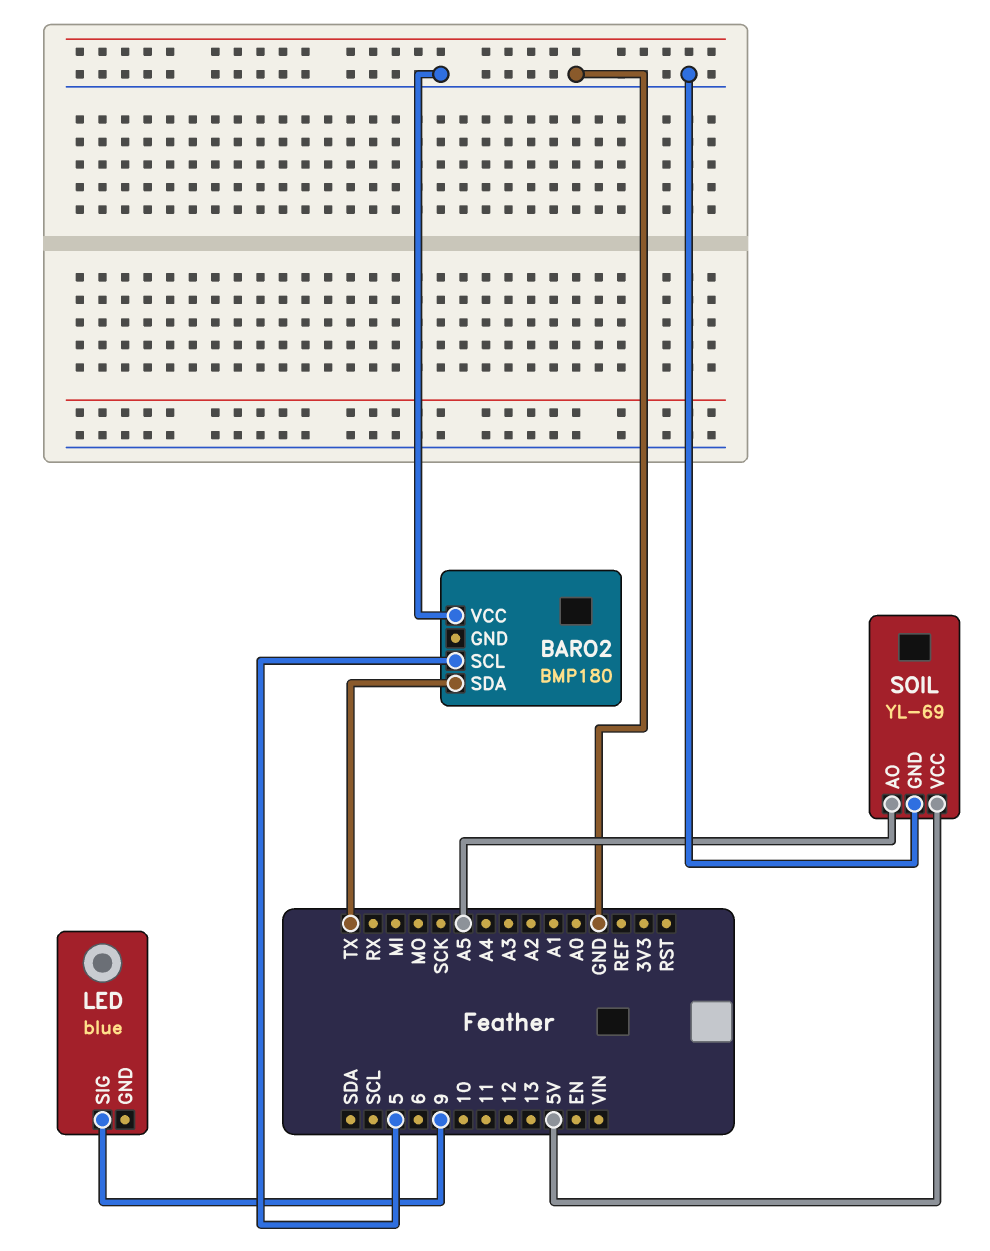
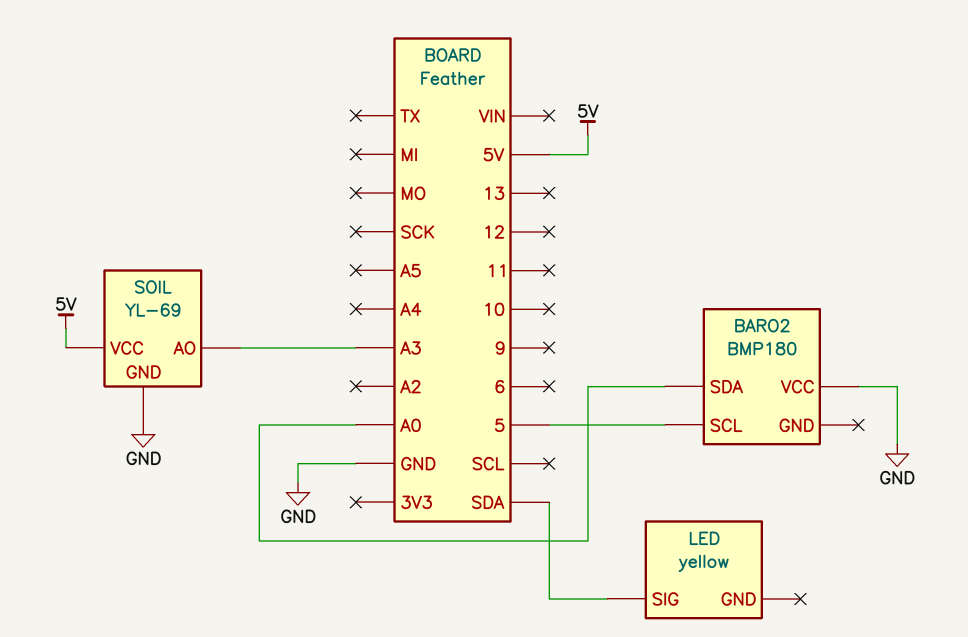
BARO2 pin SDA: TX -> A0
LED: blue -> yellow
LED pin SIG: 9 -> SDA
SOIL pin AO: A5 -> A3

